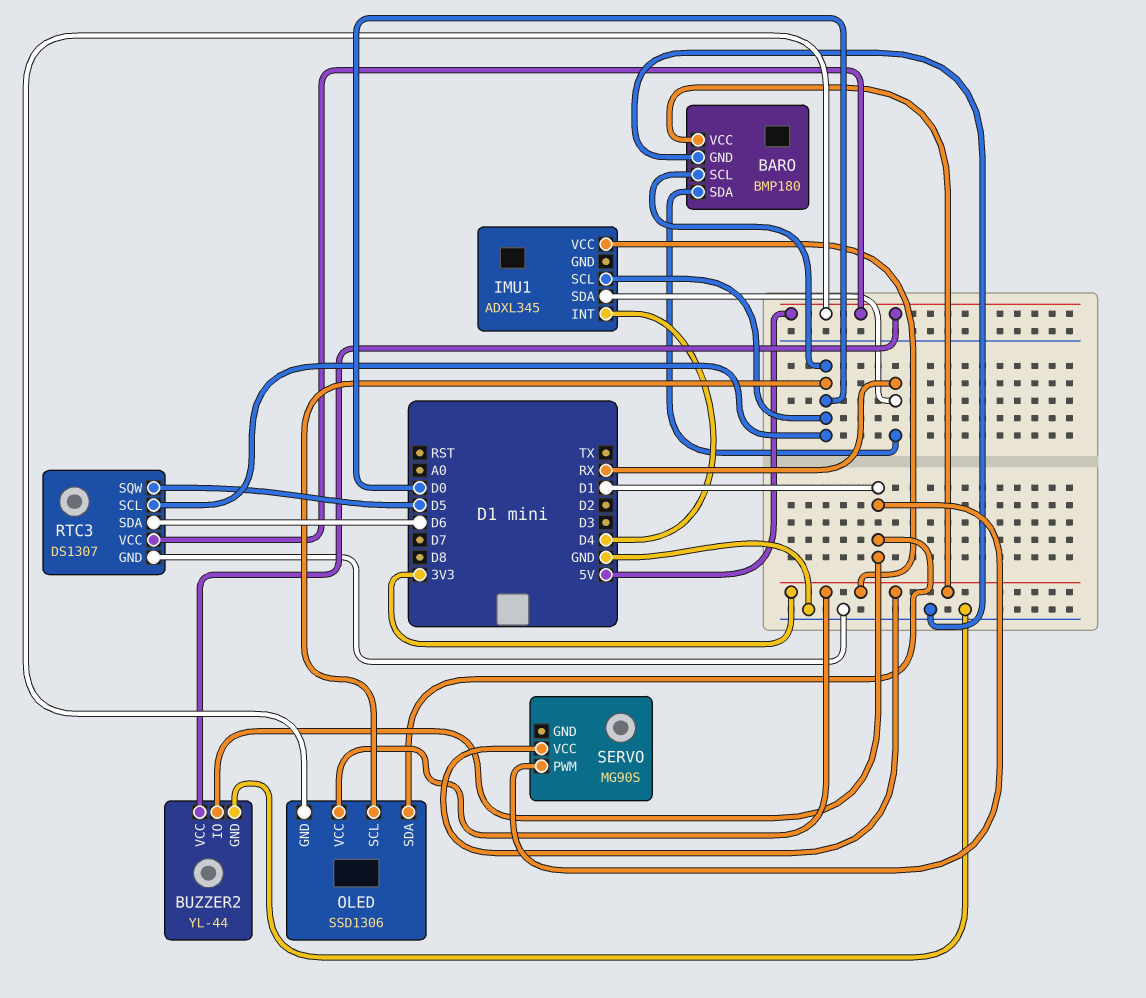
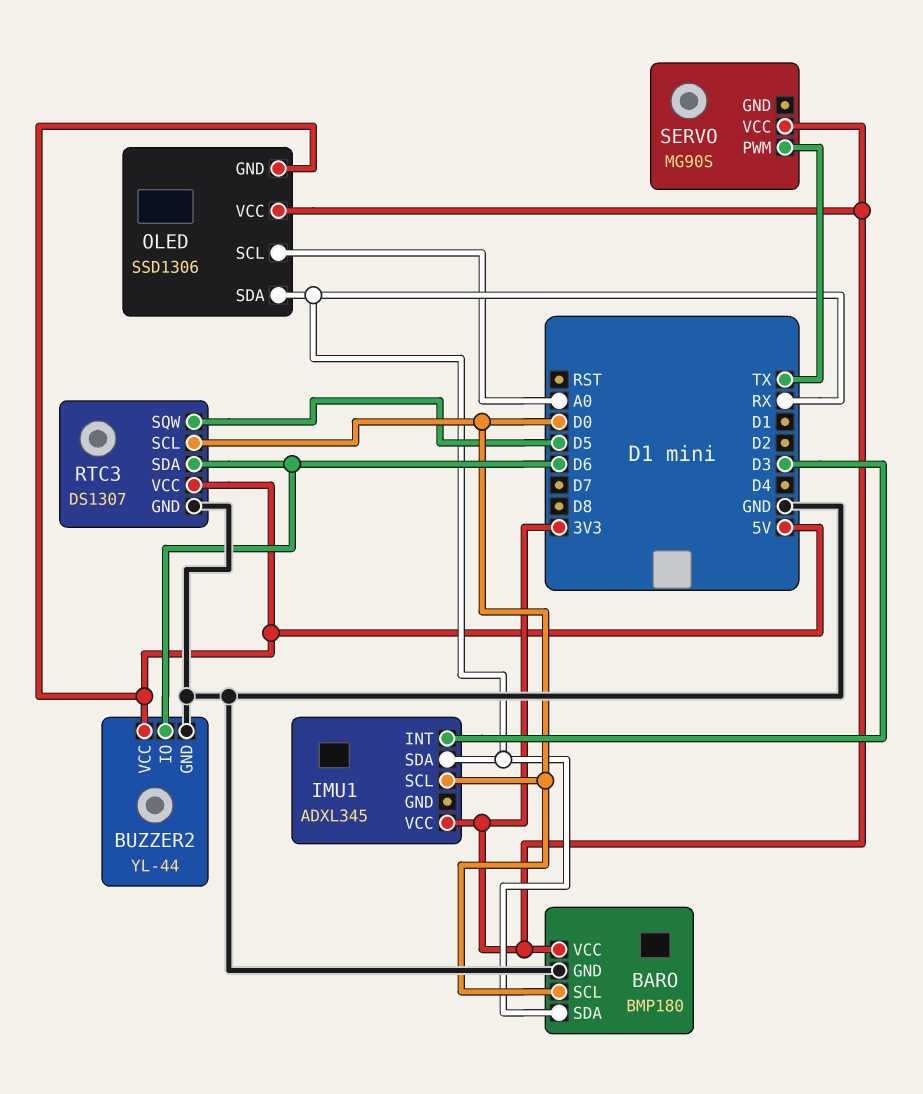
BUZZER2 pin IO: D1 -> D6
IMU1 pin INT: D4 -> D3
OLED pin SCL: D0 -> A0
OLED pin SDA: D1 -> RX
SERVO pin PWM: D1 -> TX

